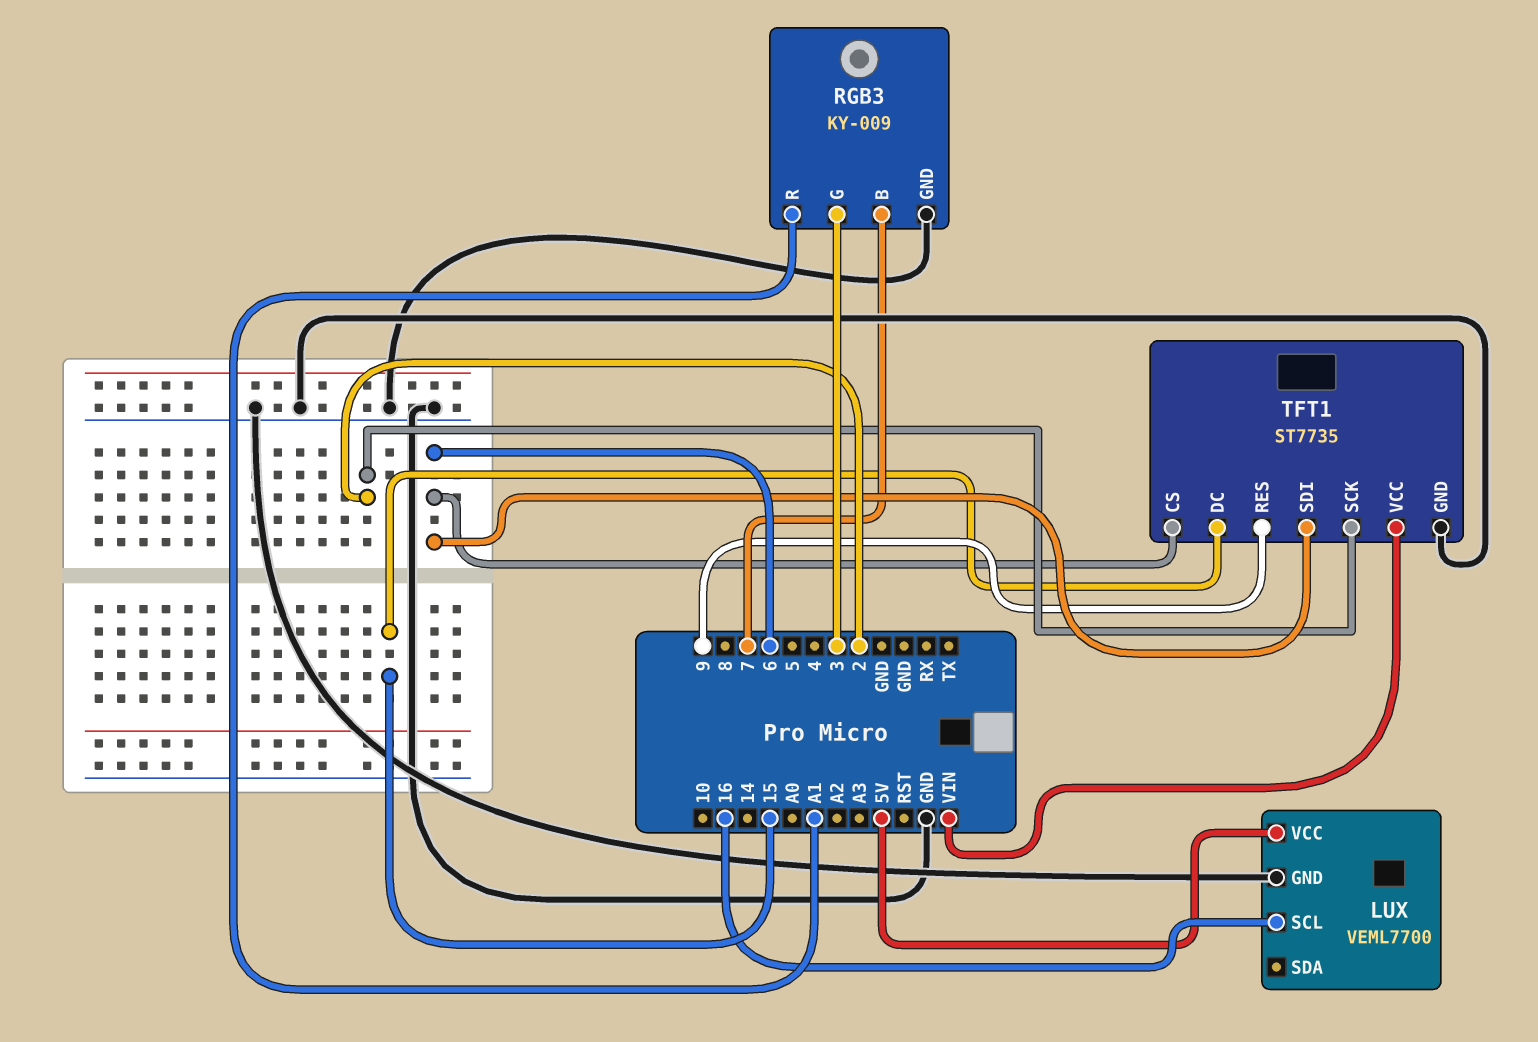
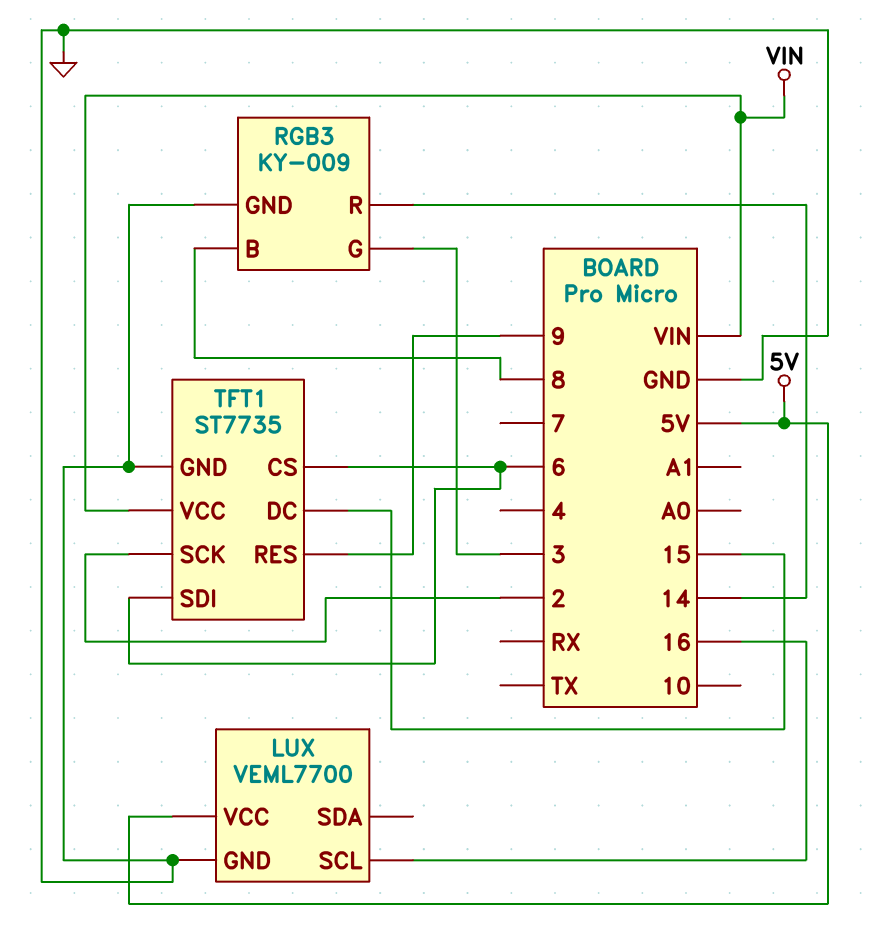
RGB3 pin B: 7 -> 8
RGB3 pin R: A1 -> 14

